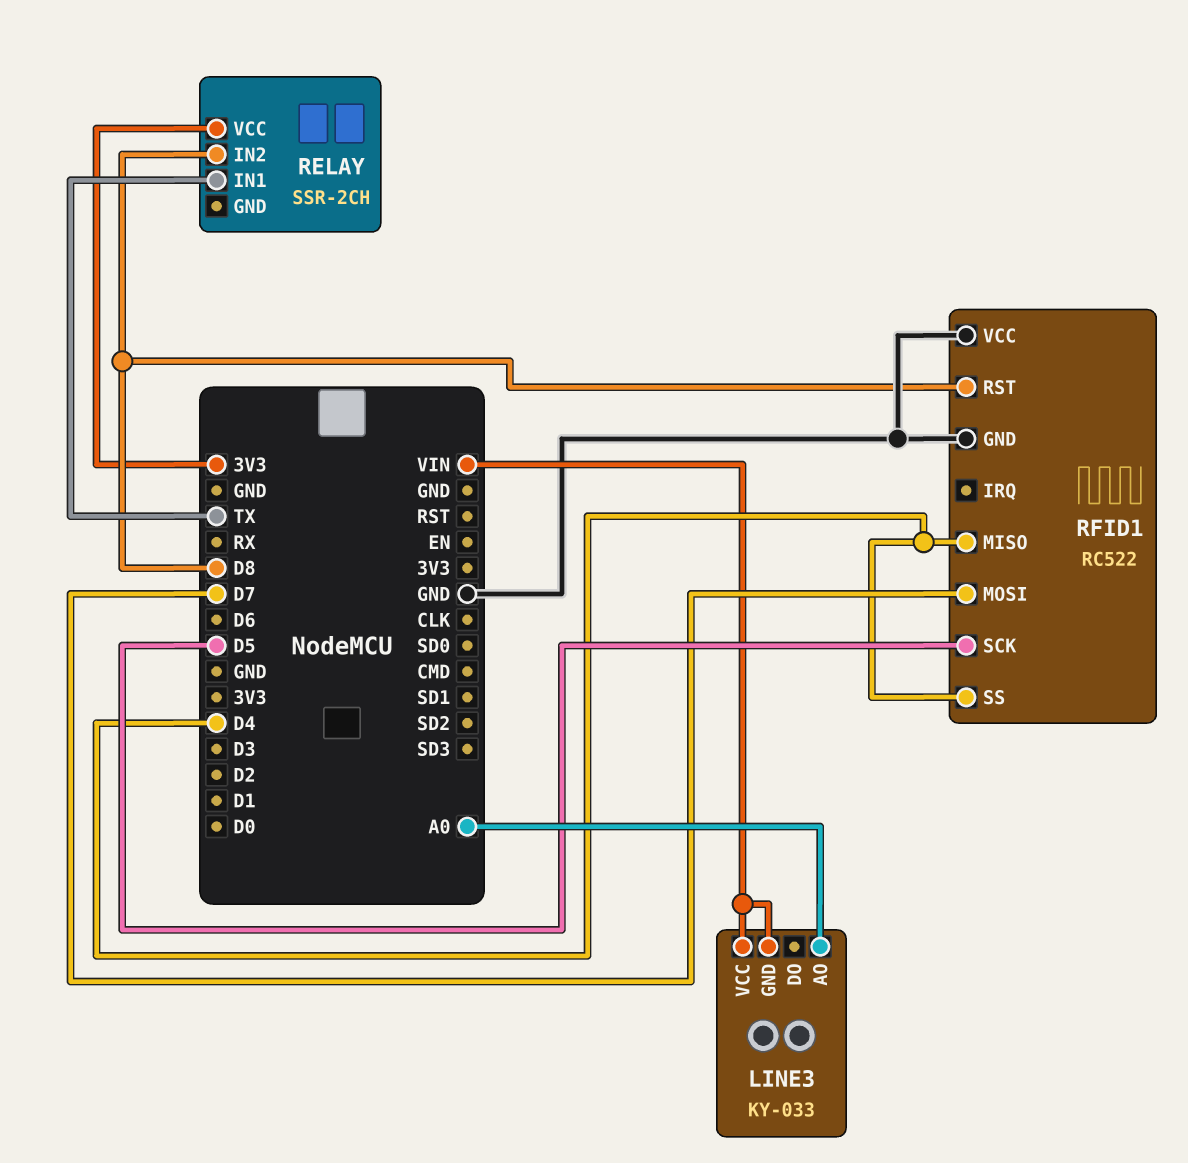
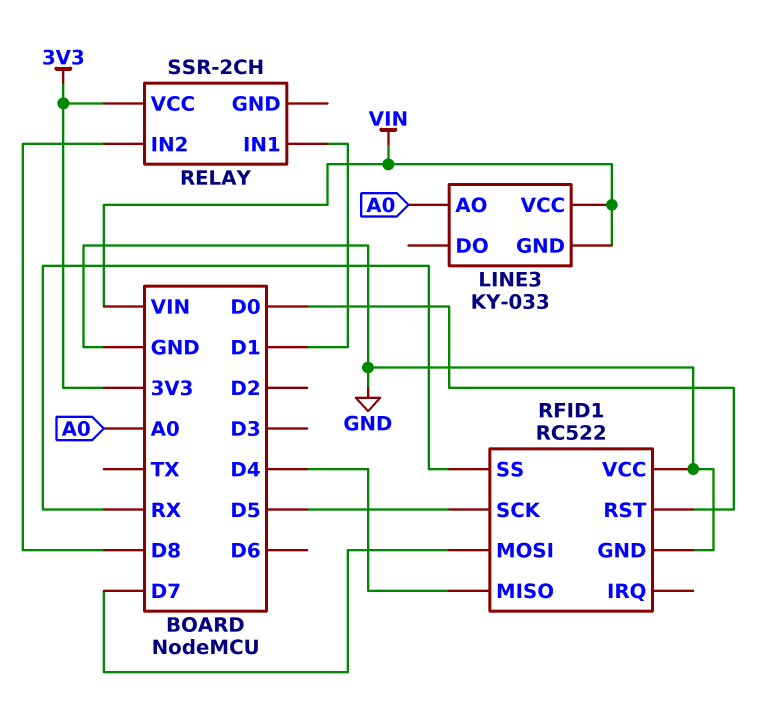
RELAY pin IN1: TX -> D1
RFID1 pin RST: D8 -> D0
RFID1 pin SS: D4 -> RX

